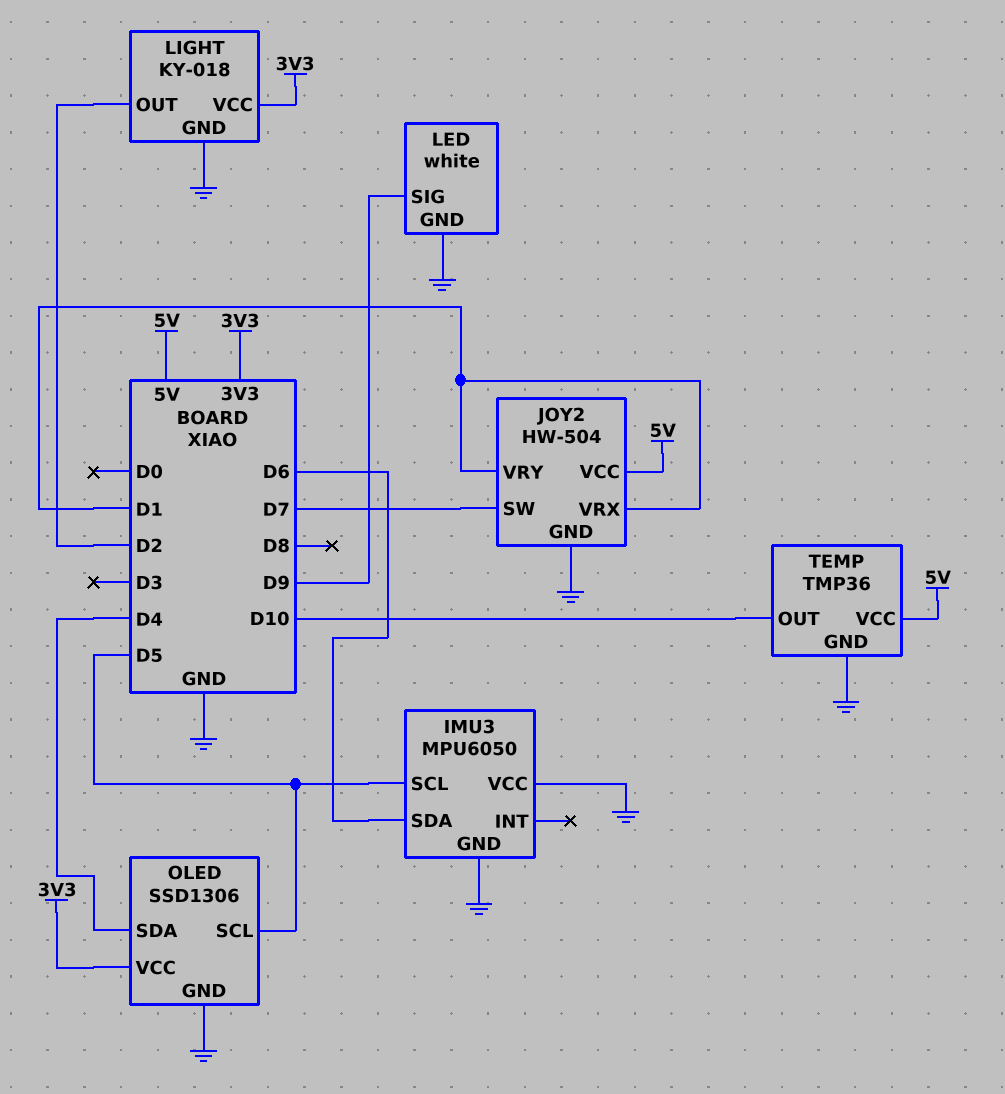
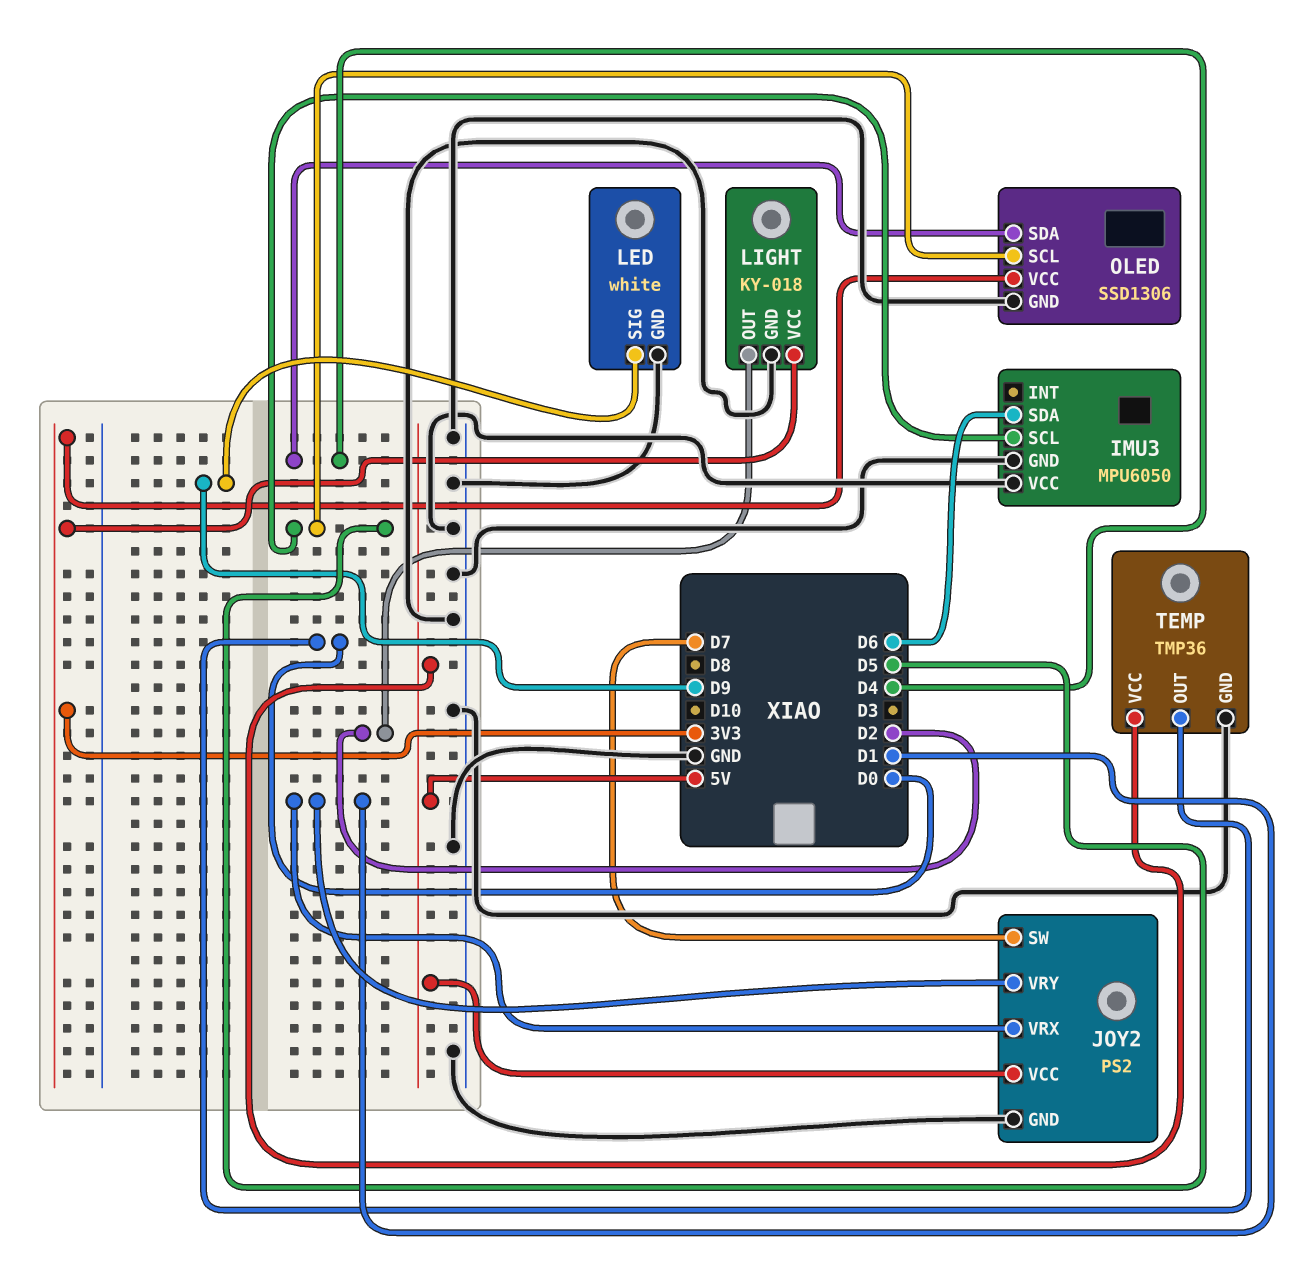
JOY2: HW-504 -> PS2
TEMP pin OUT: D10 -> D0

